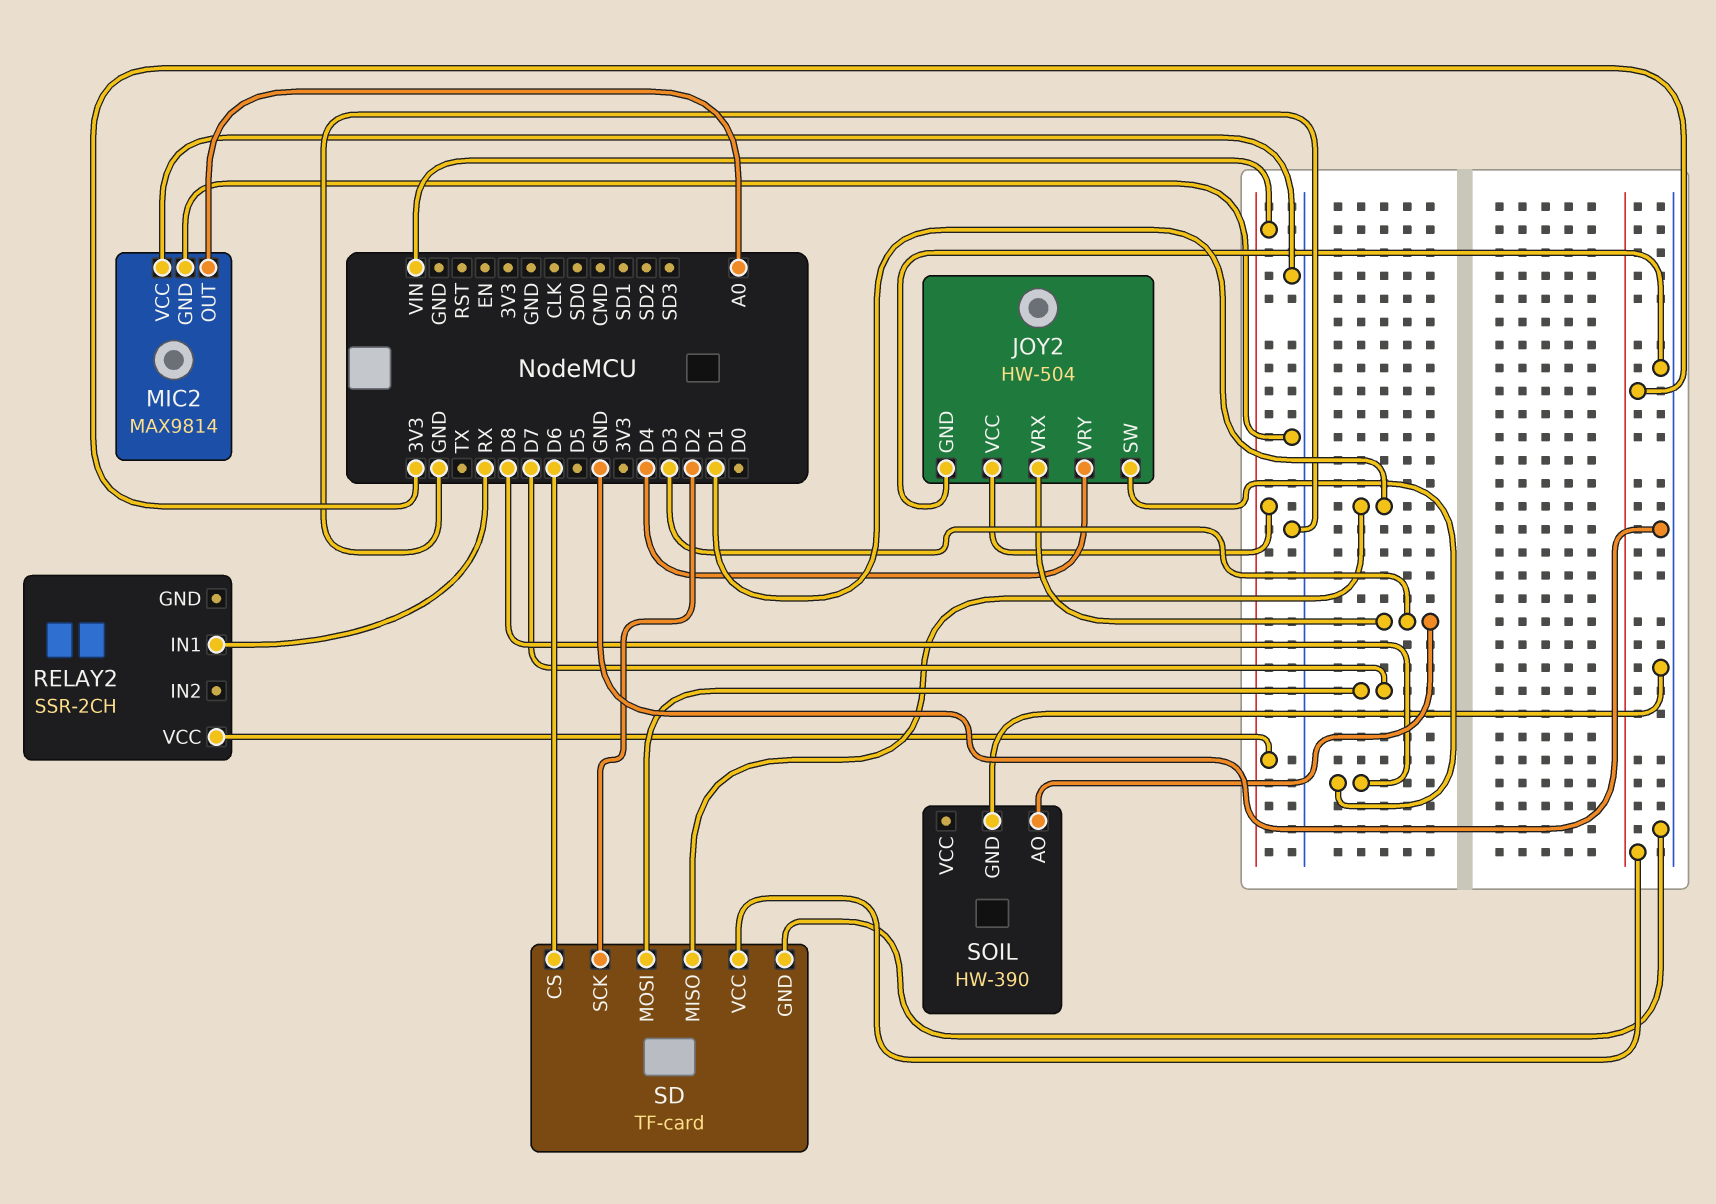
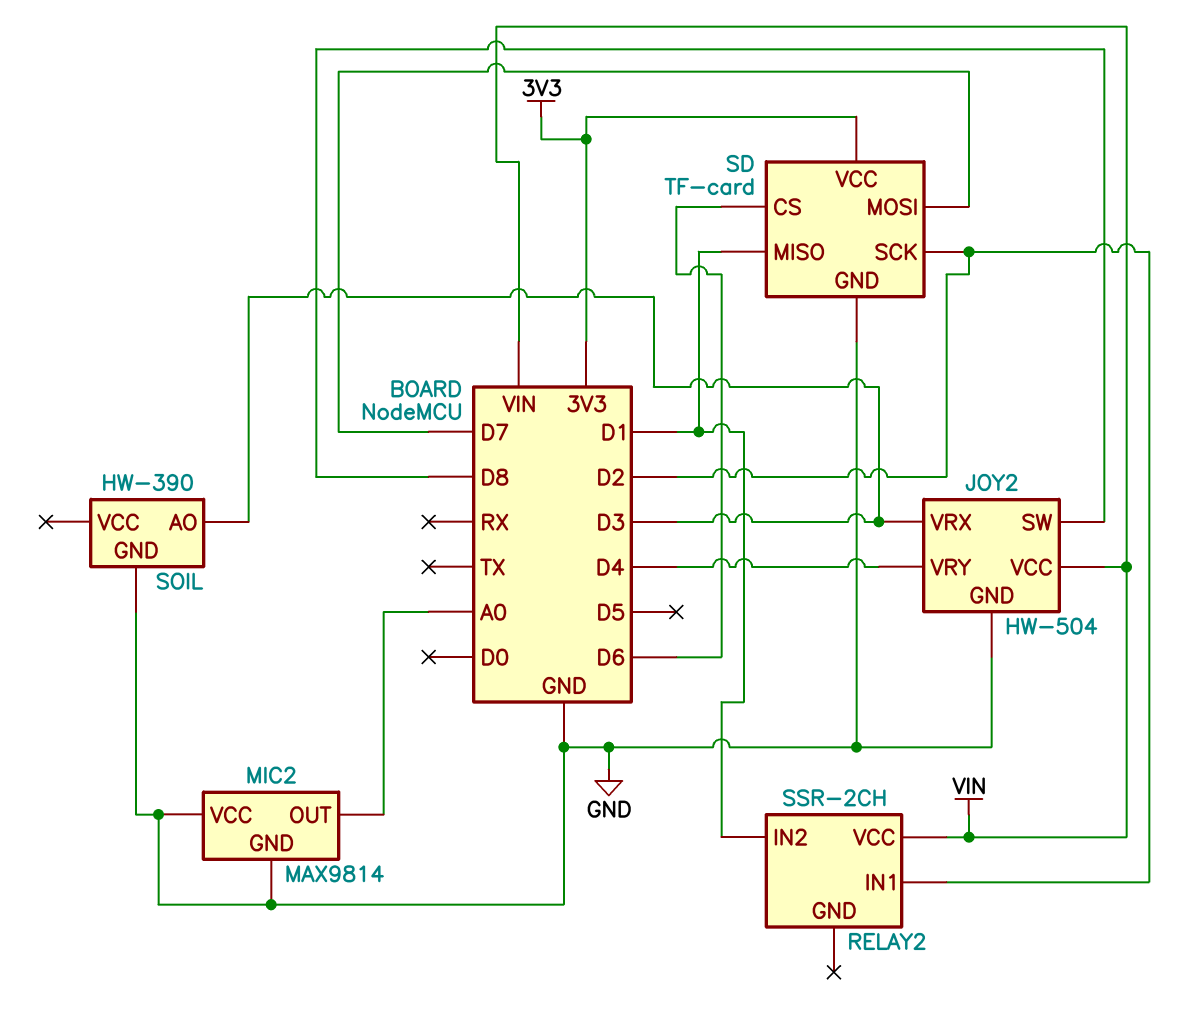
RELAY2 pin IN1: RX -> D2
RELAY2 pin IN2: none -> D1

